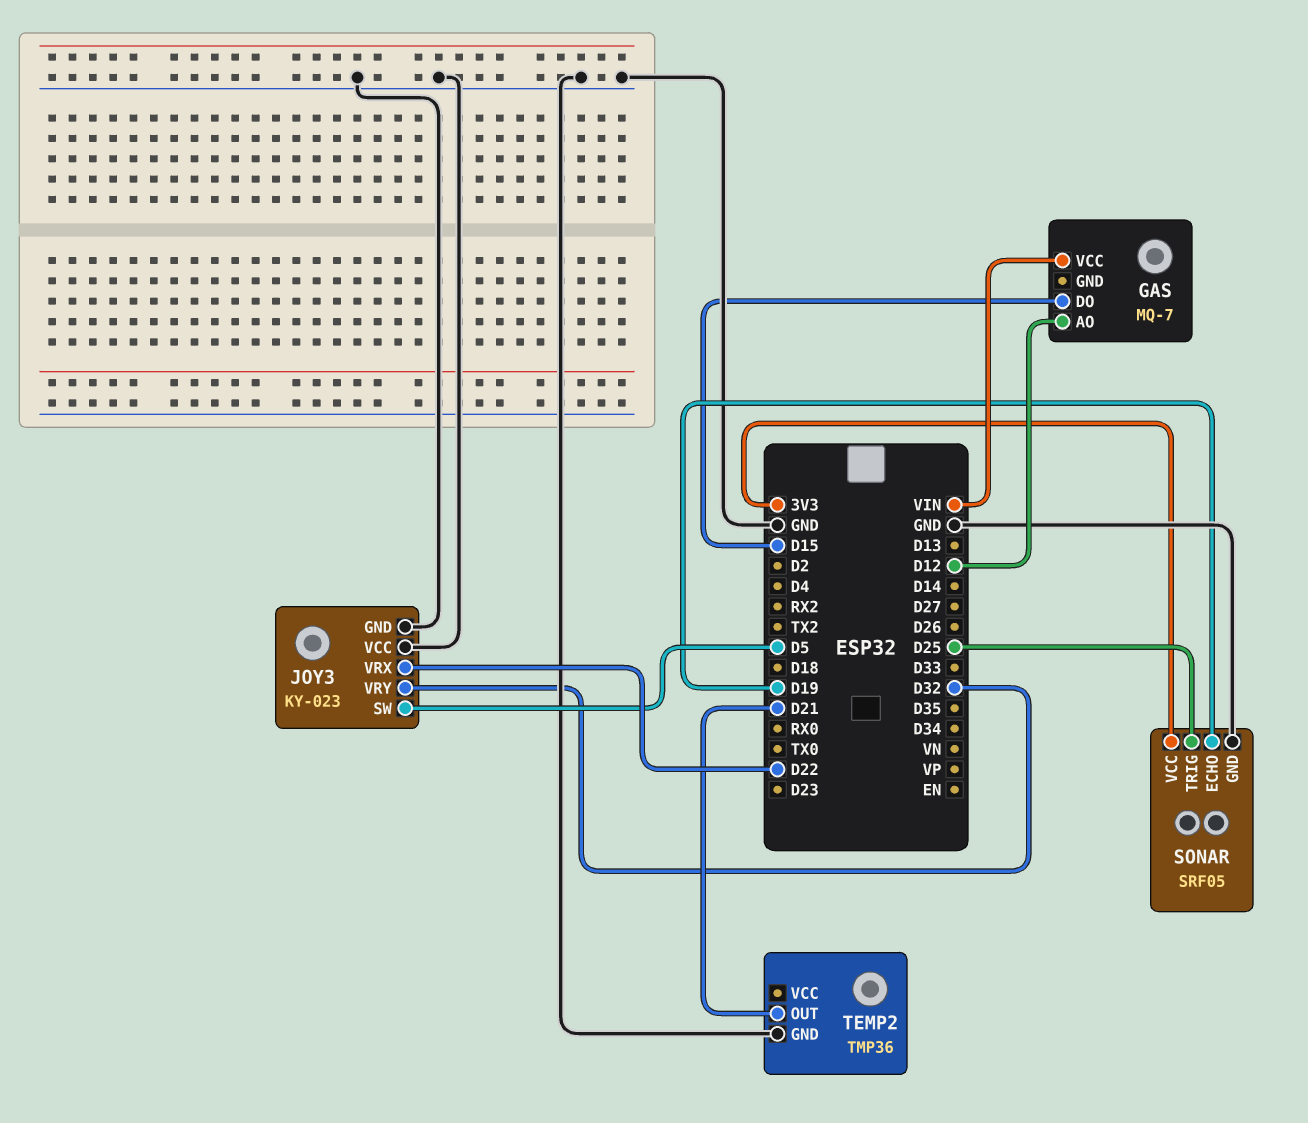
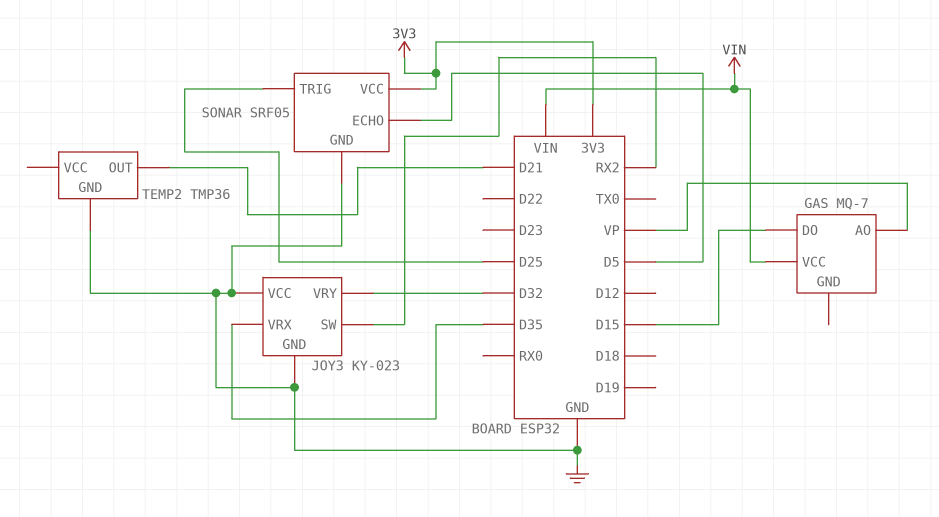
GAS pin AO: D12 -> VP
JOY3 pin SW: D5 -> RX2
JOY3 pin VRX: D22 -> D35
SONAR pin ECHO: D19 -> D5

